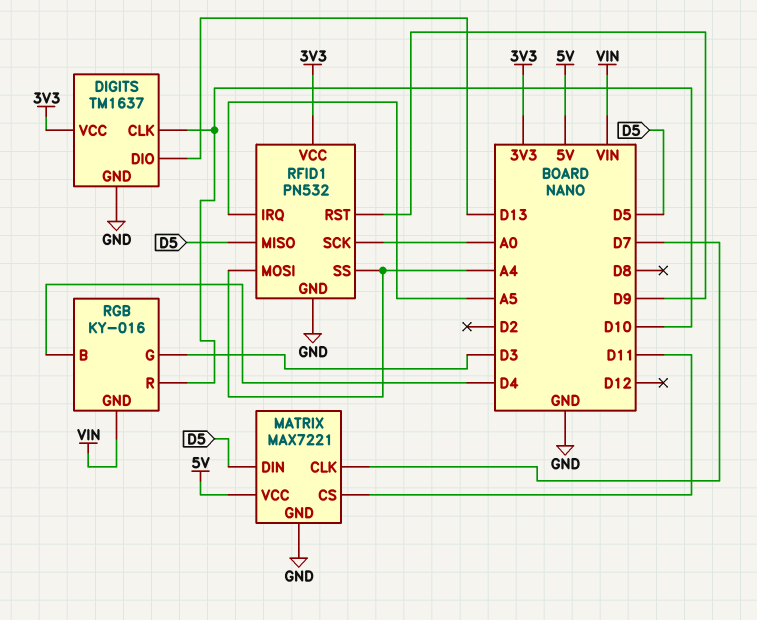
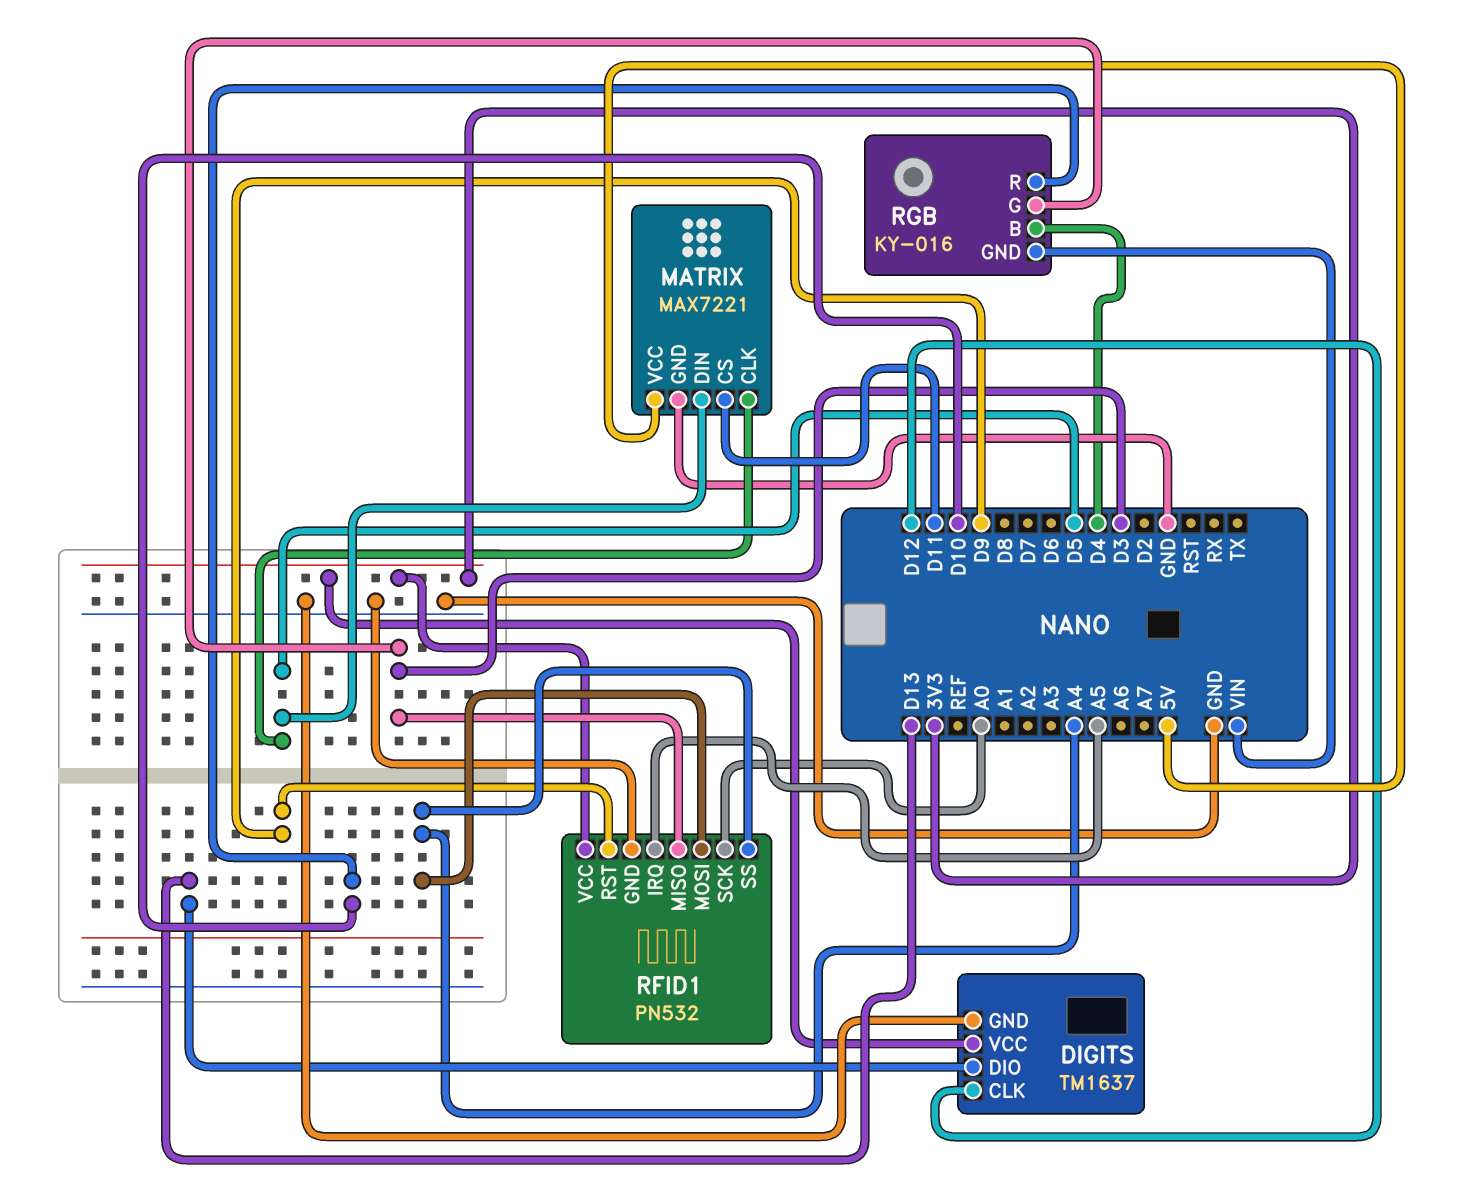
DIGITS pin CLK: D10 -> D12
MATRIX pin CLK: D7 -> D5
RFID1 pin MISO: D5 -> D3

